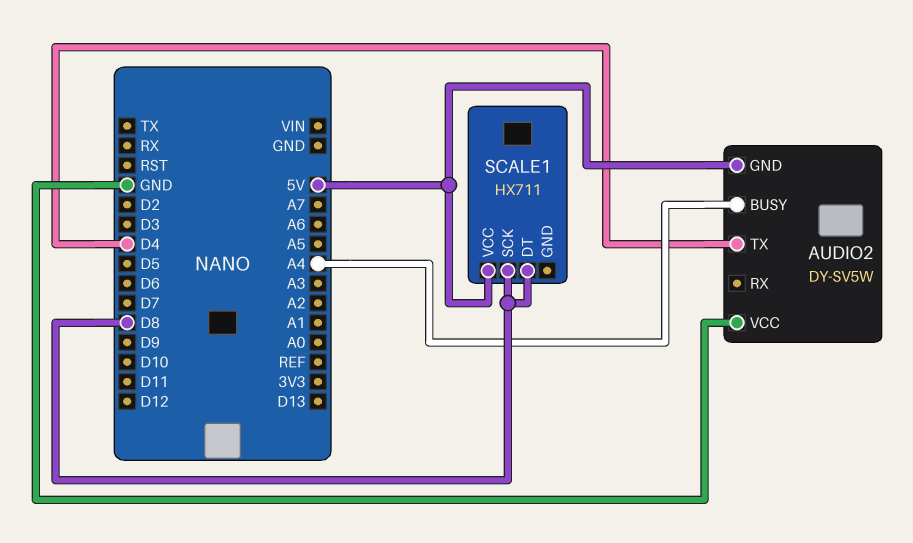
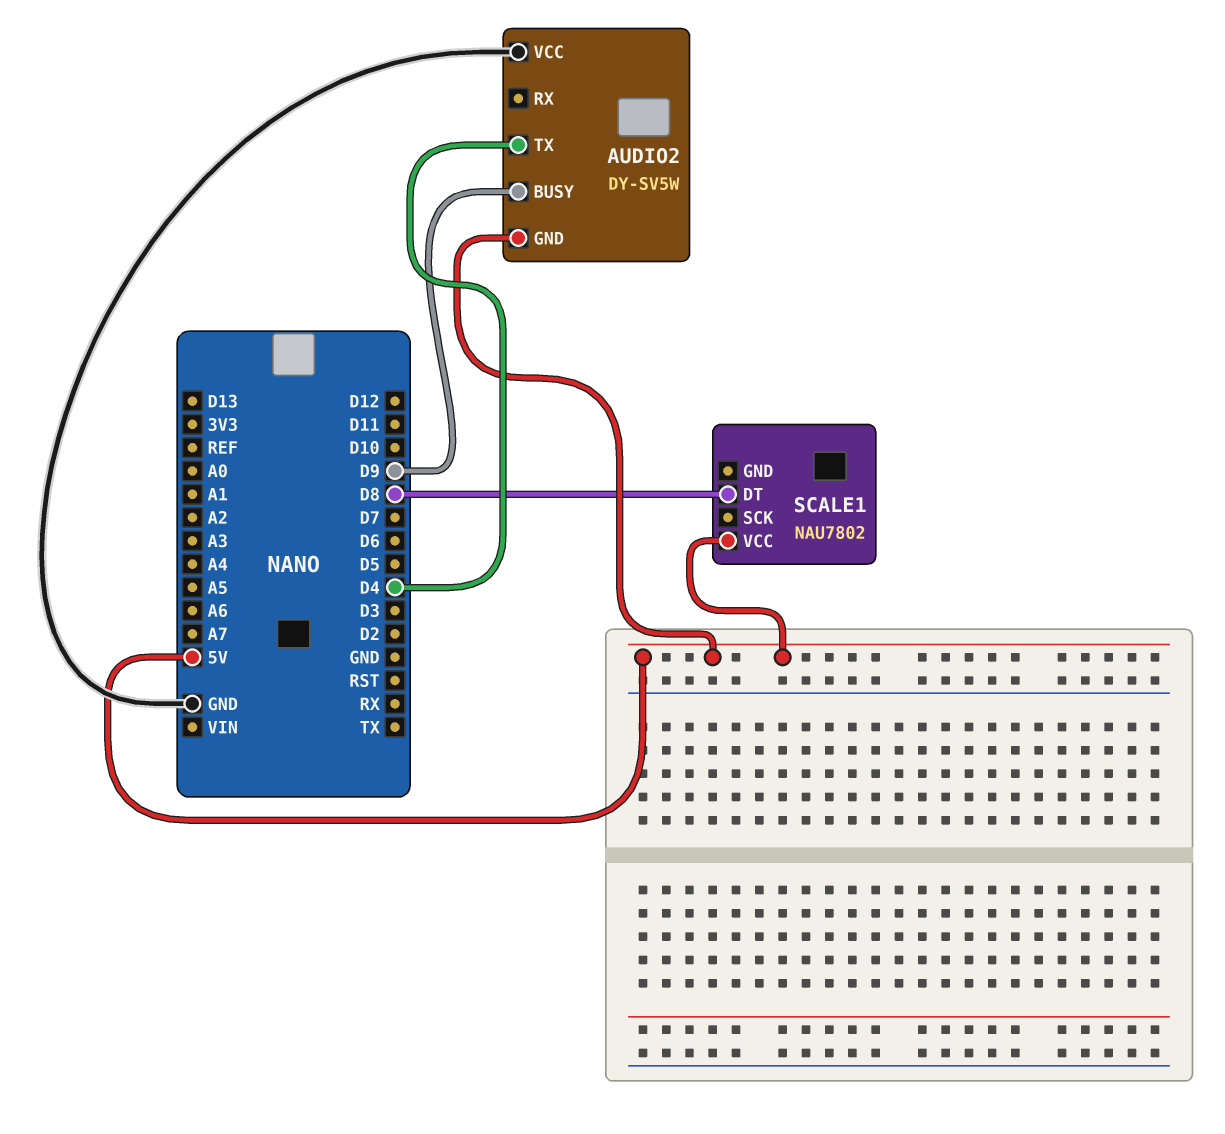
AUDIO2 pin BUSY: A4 -> D9
SCALE1: HX711 -> NAU7802
SCALE1 pin SCK: D8 -> none

